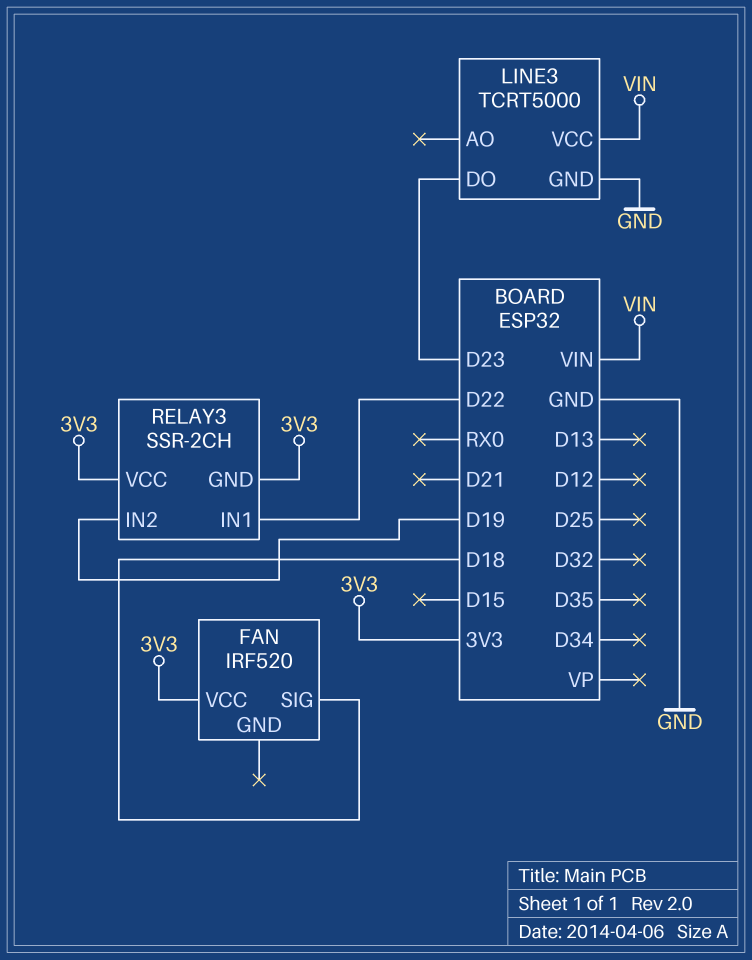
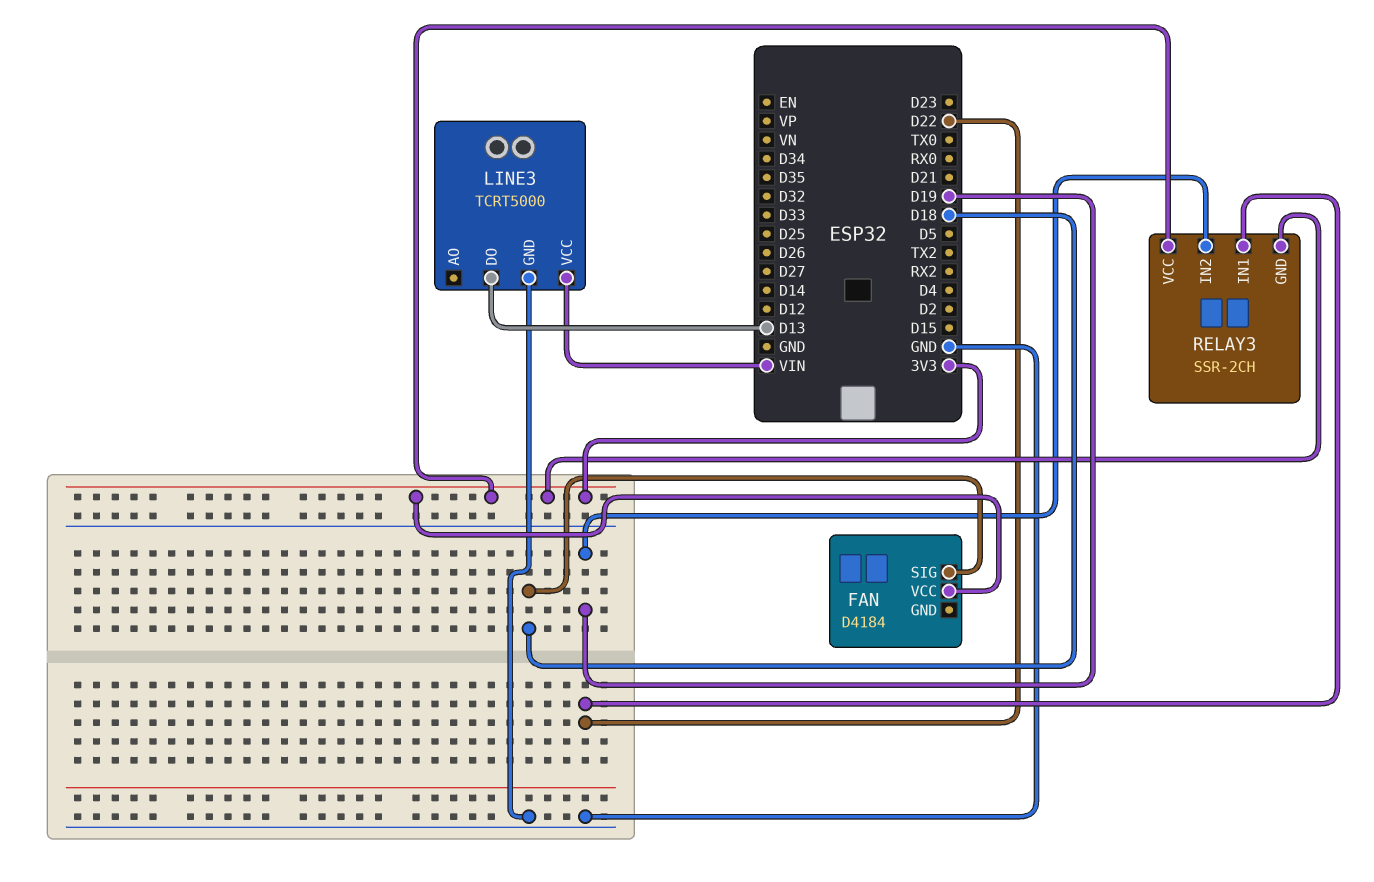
FAN: IRF520 -> D4184
LINE3 pin DO: D23 -> D13

